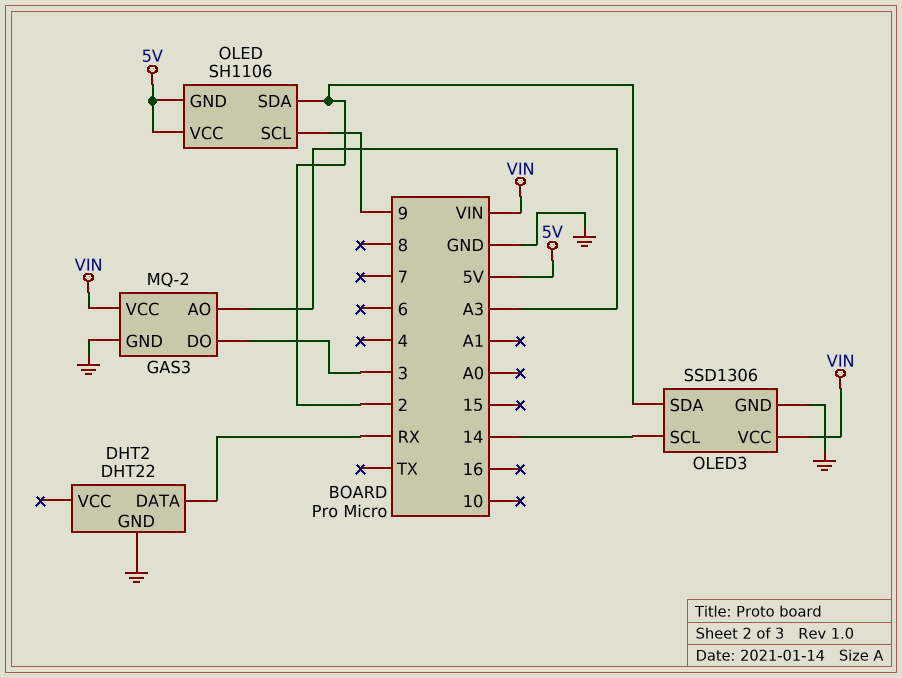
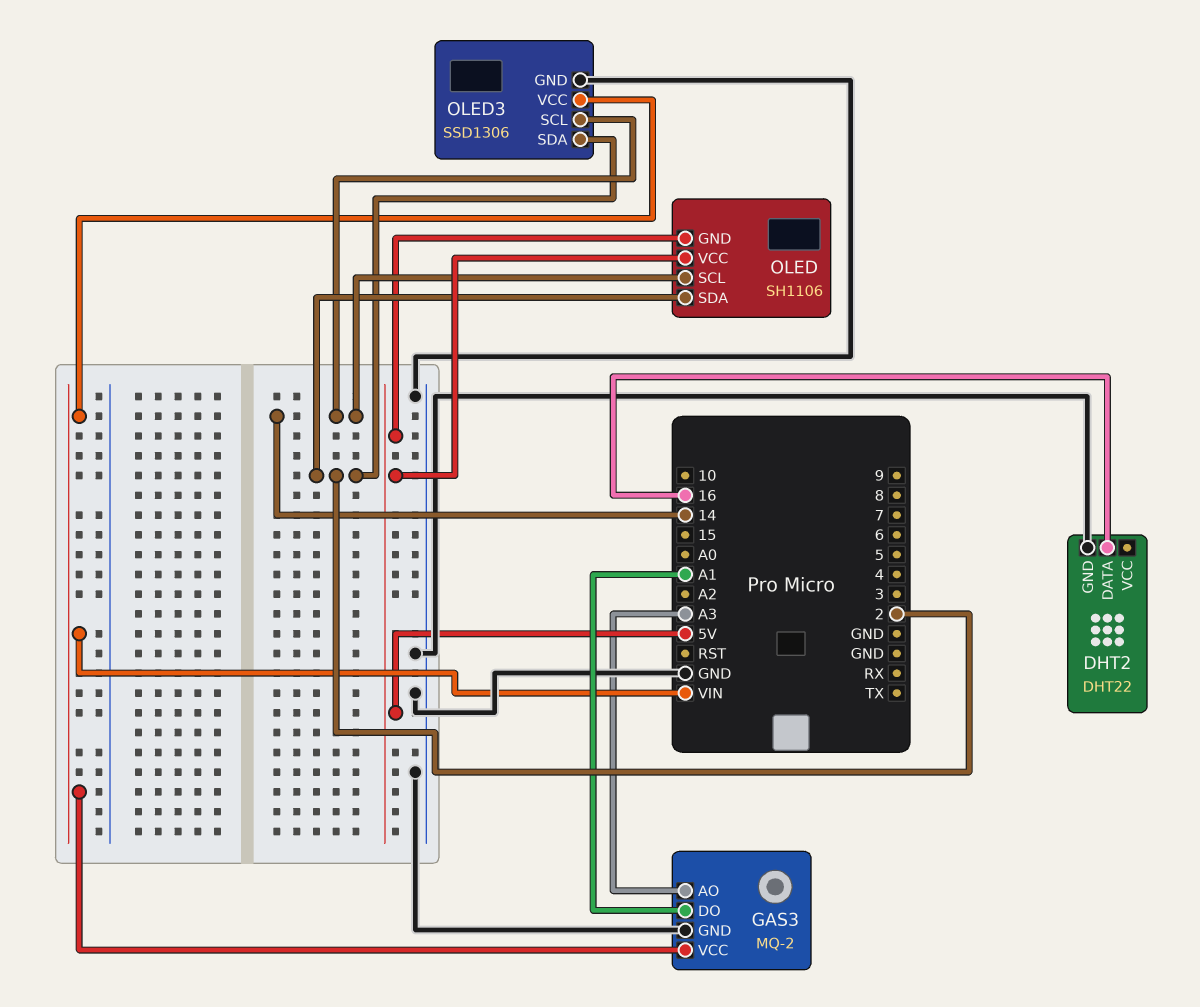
DHT2 pin DATA: RX -> 16
GAS3 pin DO: 3 -> A1
OLED pin SCL: 9 -> 14

